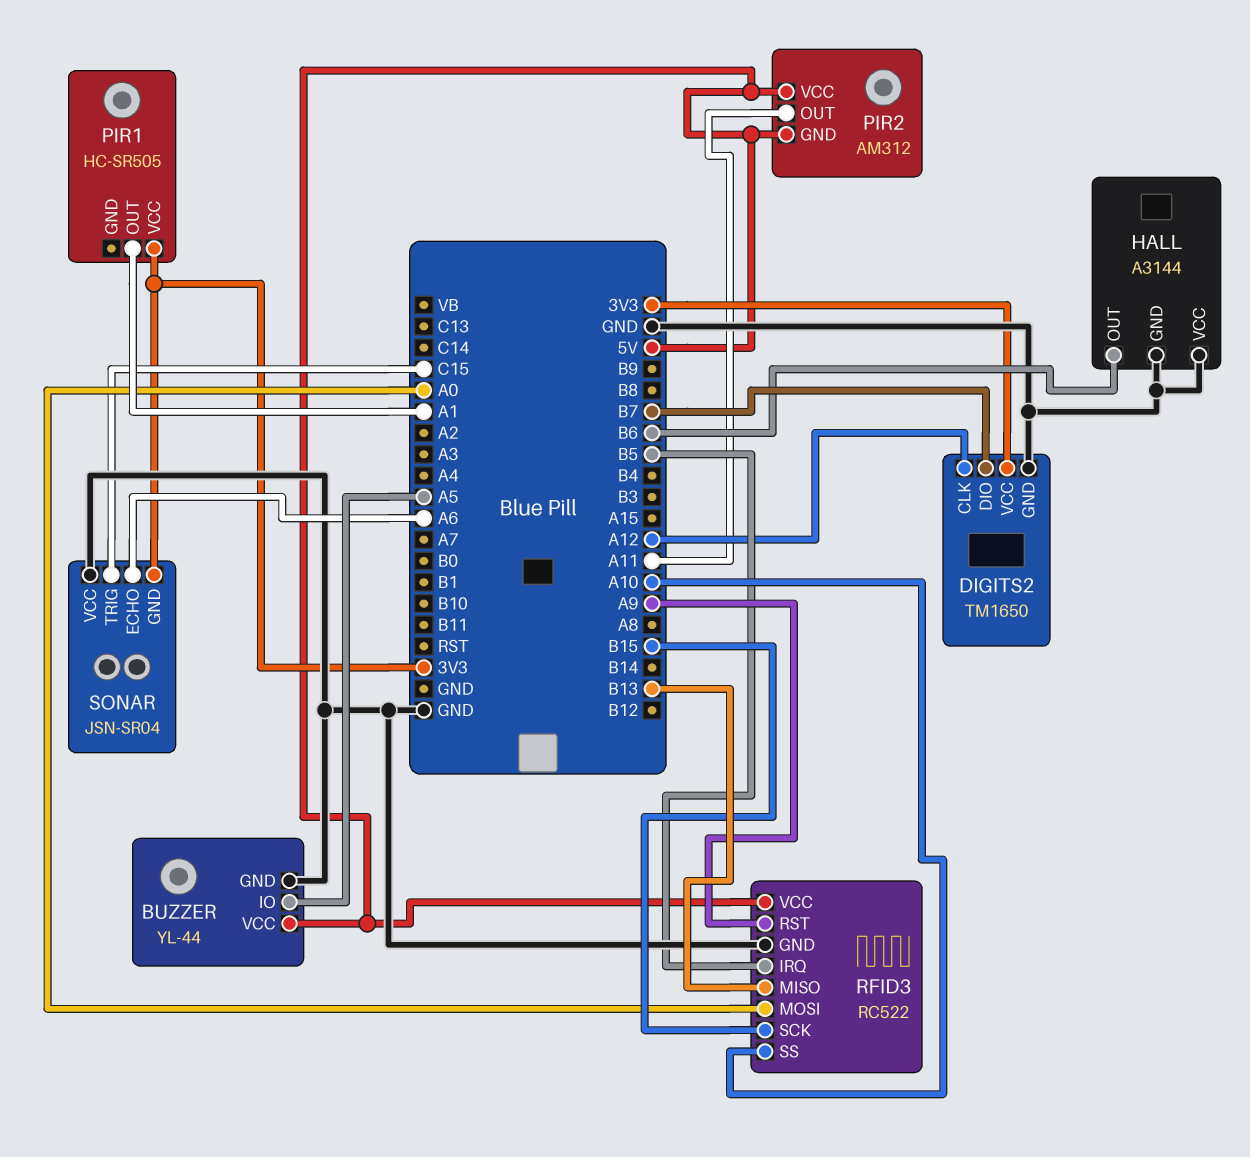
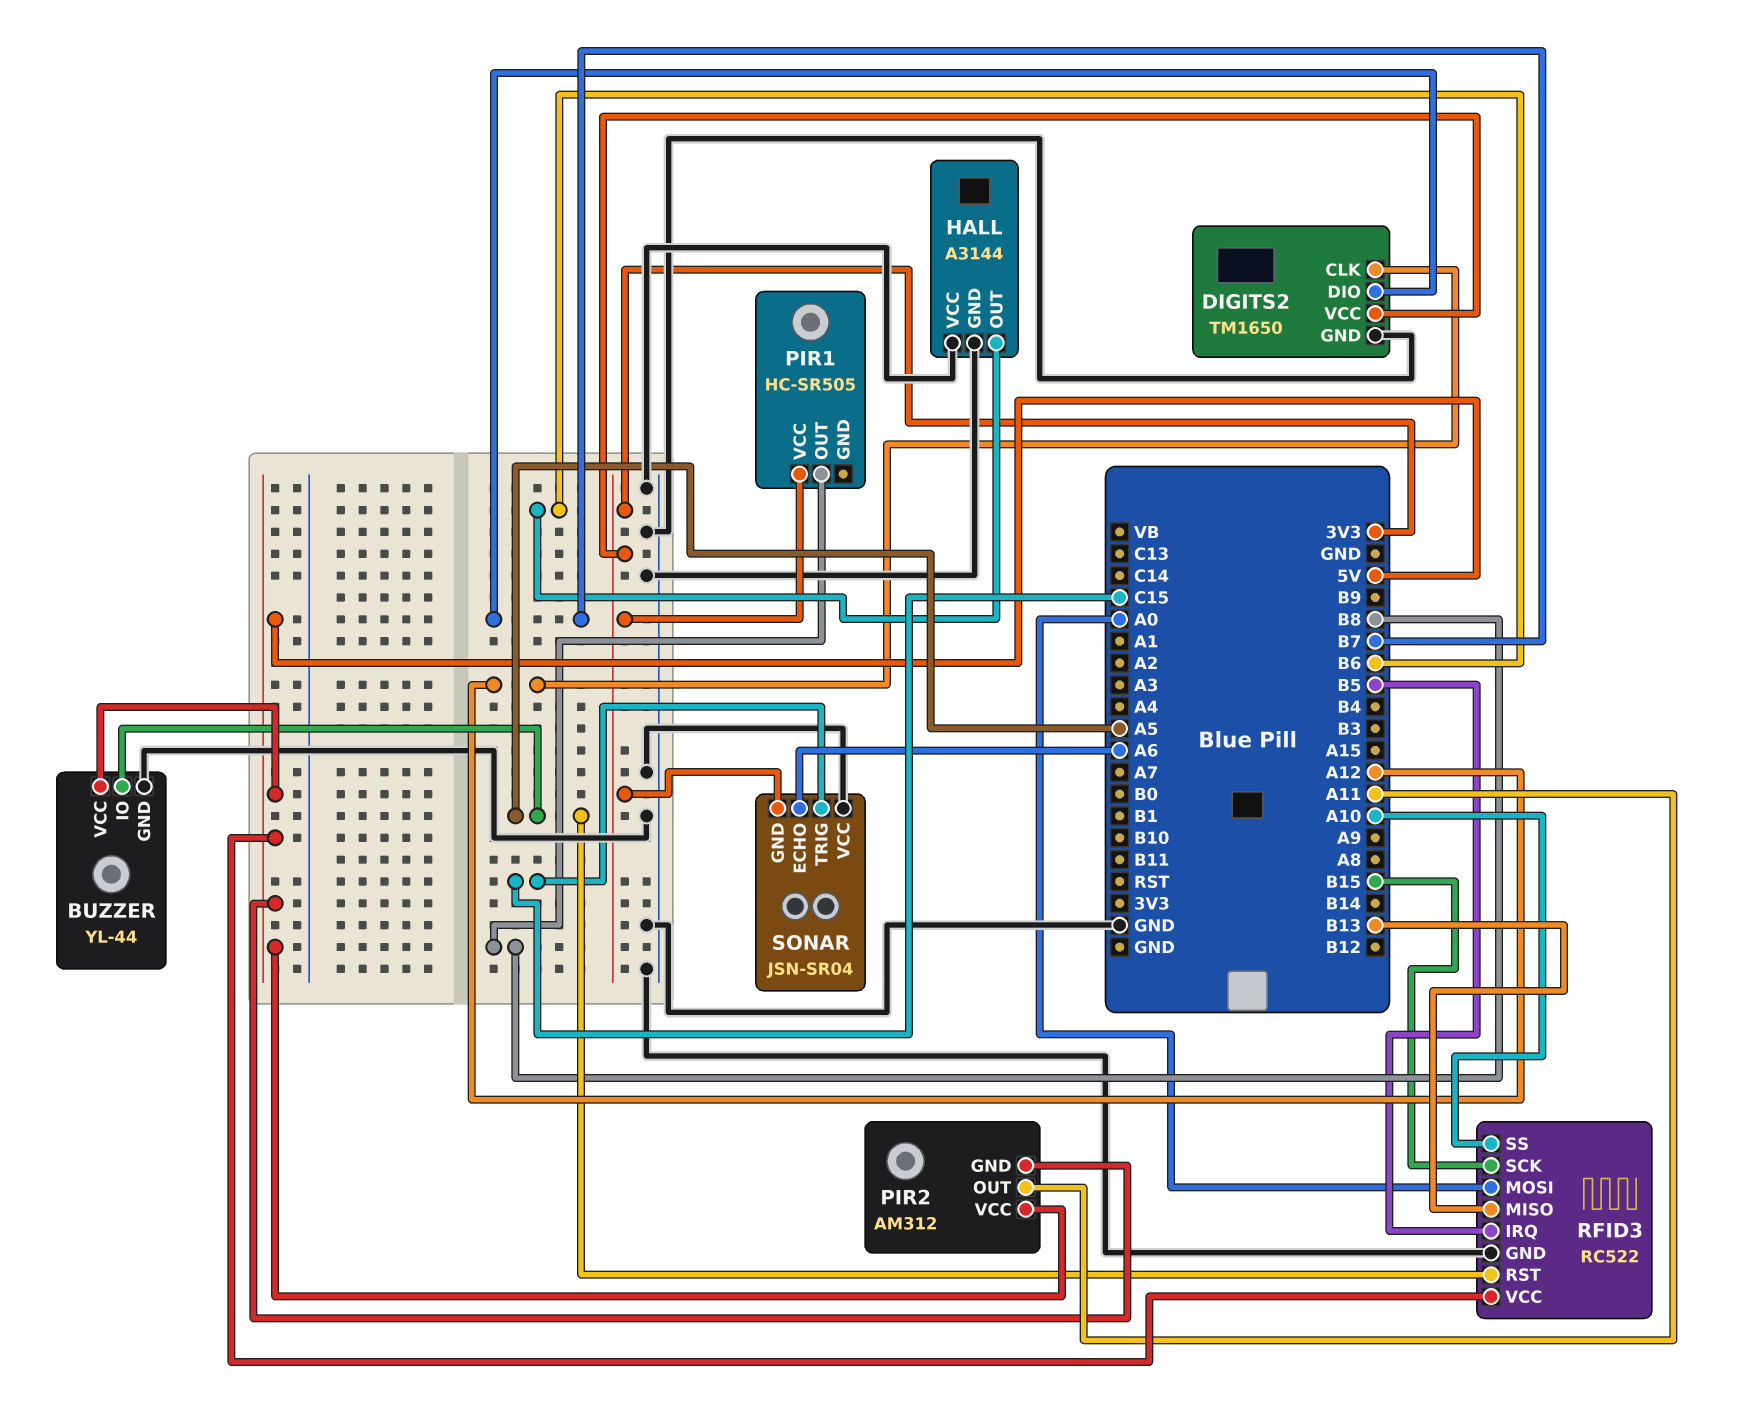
PIR1 pin OUT: A1 -> B8
RFID3 pin RST: A9 -> A5

